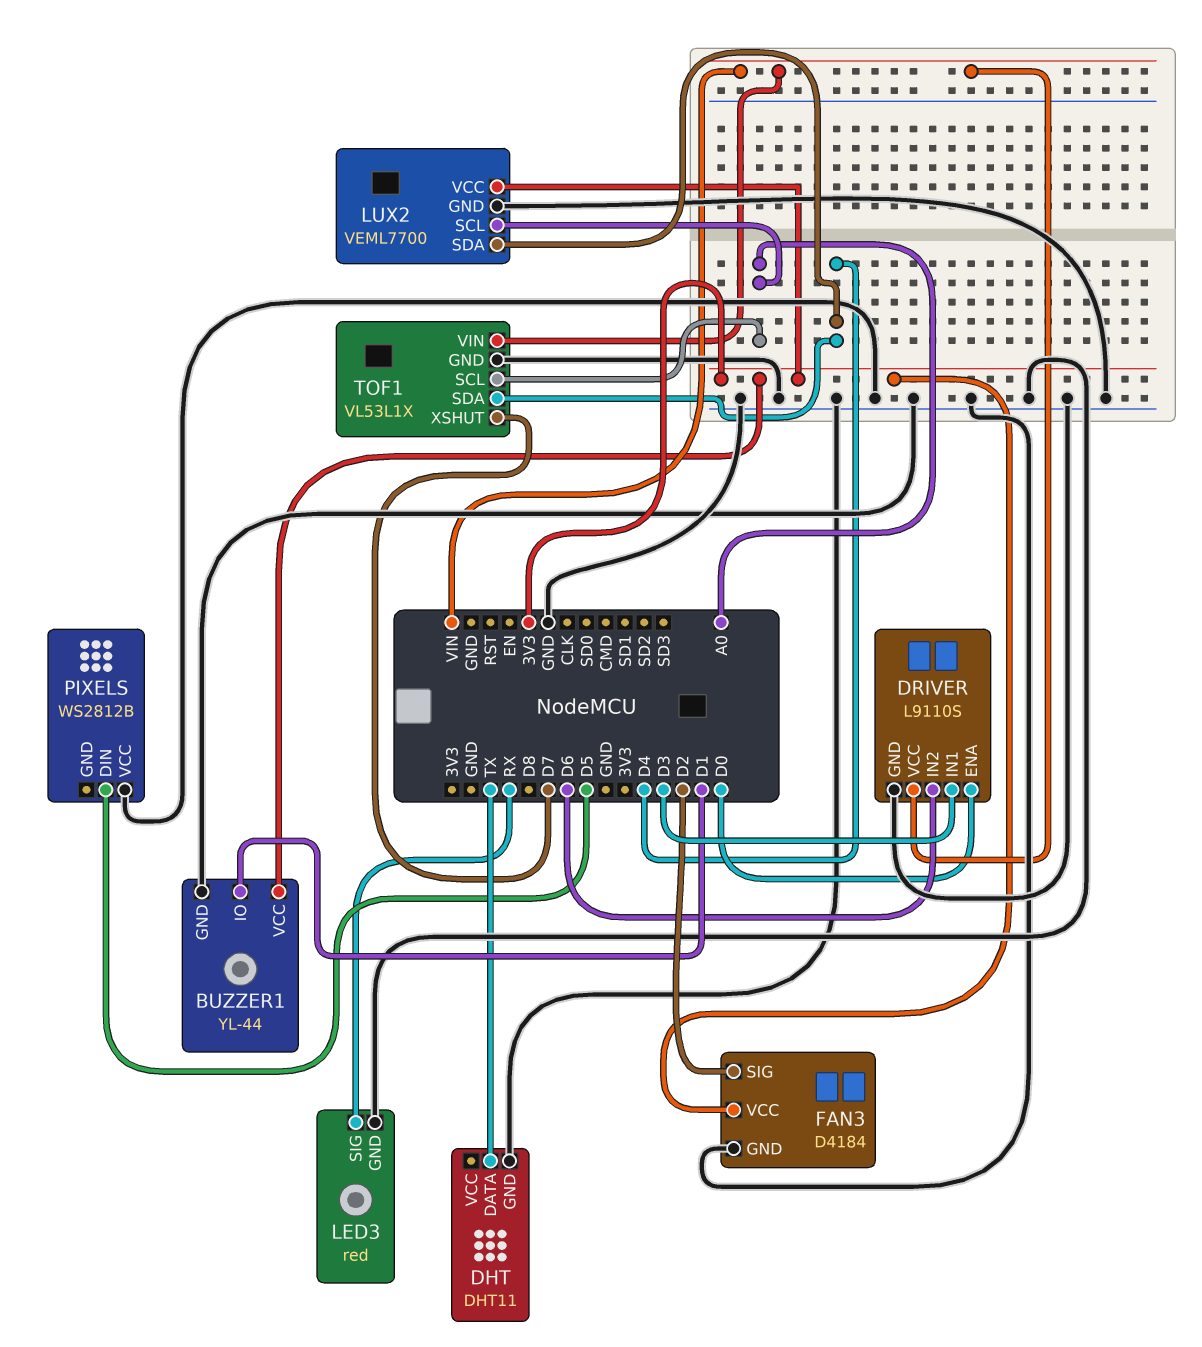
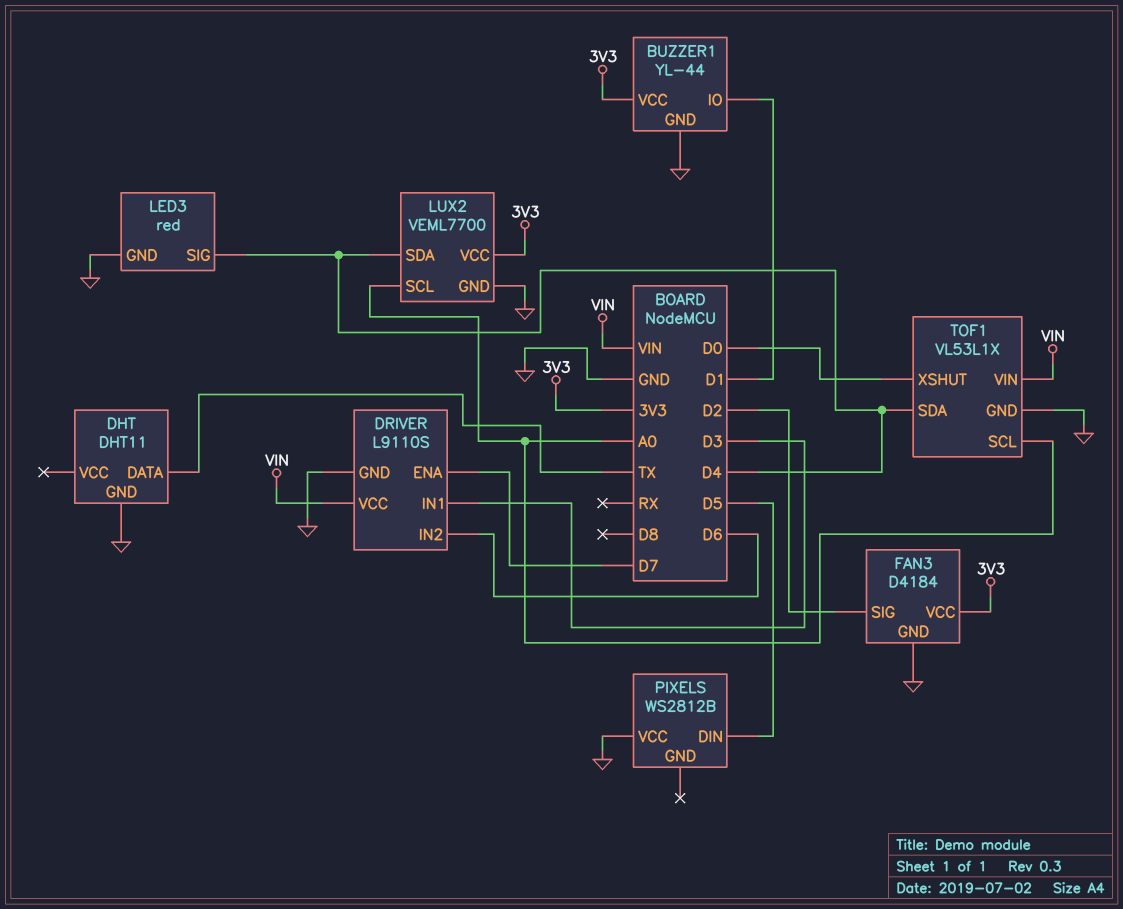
DRIVER pin ENA: D0 -> D7
LED3 pin SIG: RX -> D4
TOF1 pin XSHUT: D7 -> D0

